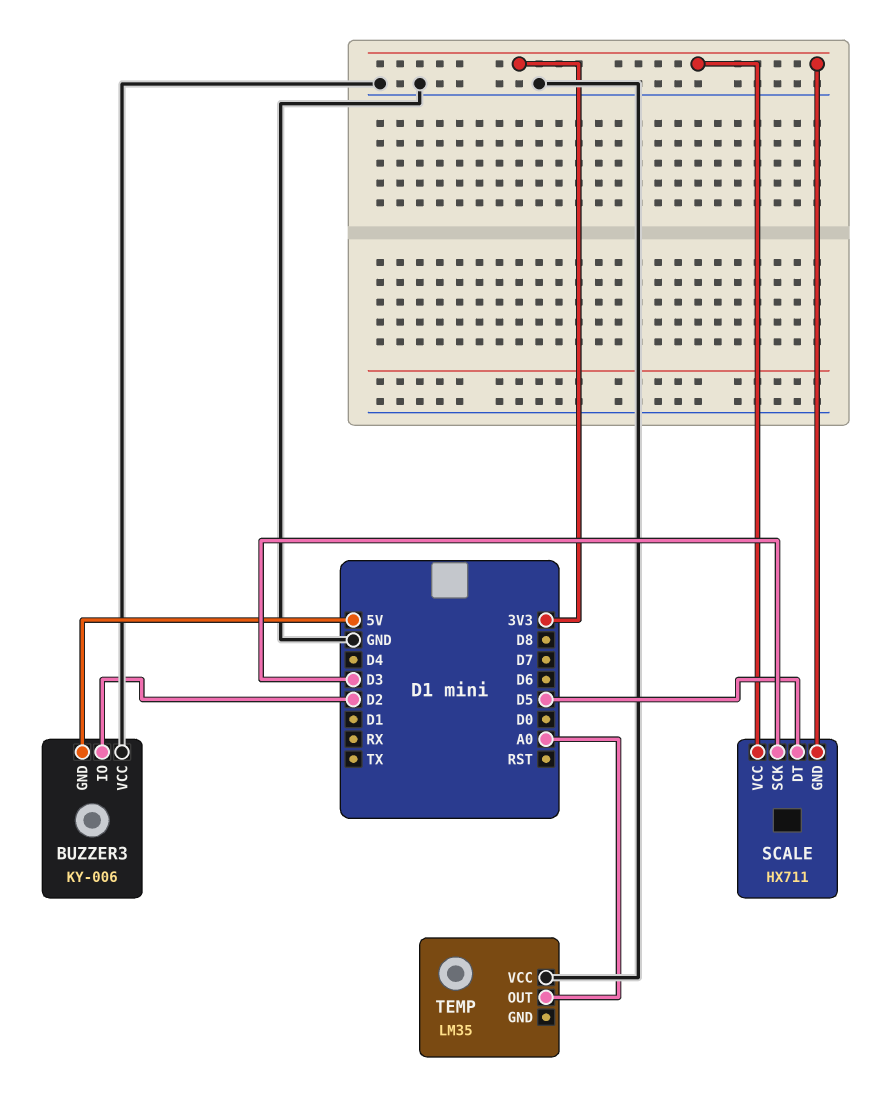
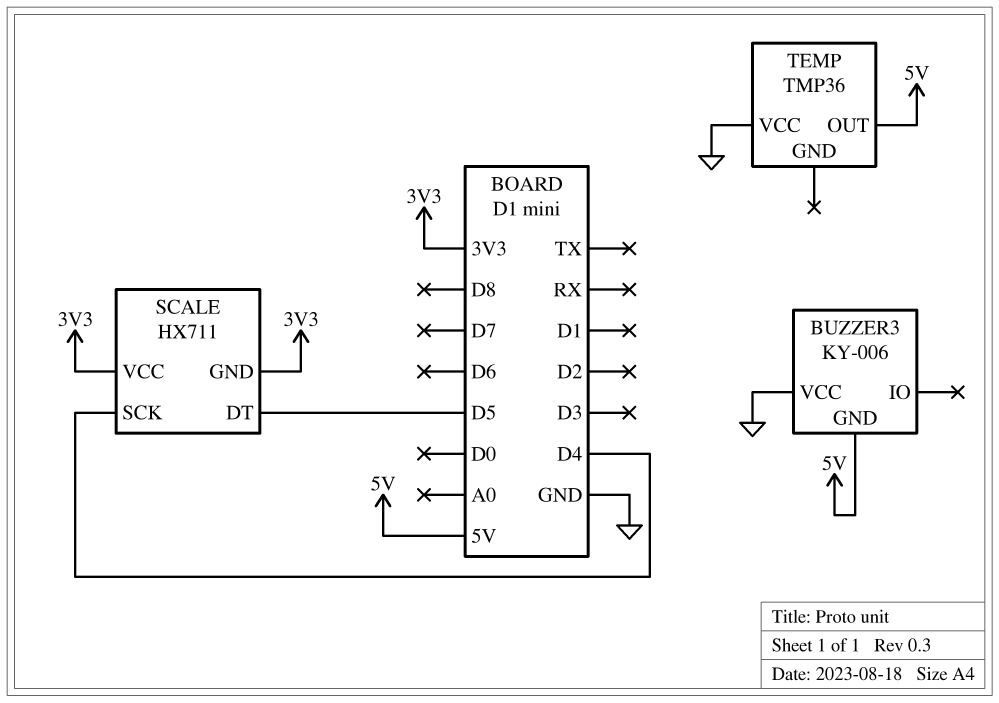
BUZZER3 pin IO: D2 -> none
SCALE pin SCK: D3 -> D4
TEMP: LM35 -> TMP36
TEMP pin OUT: A0 -> 5V

